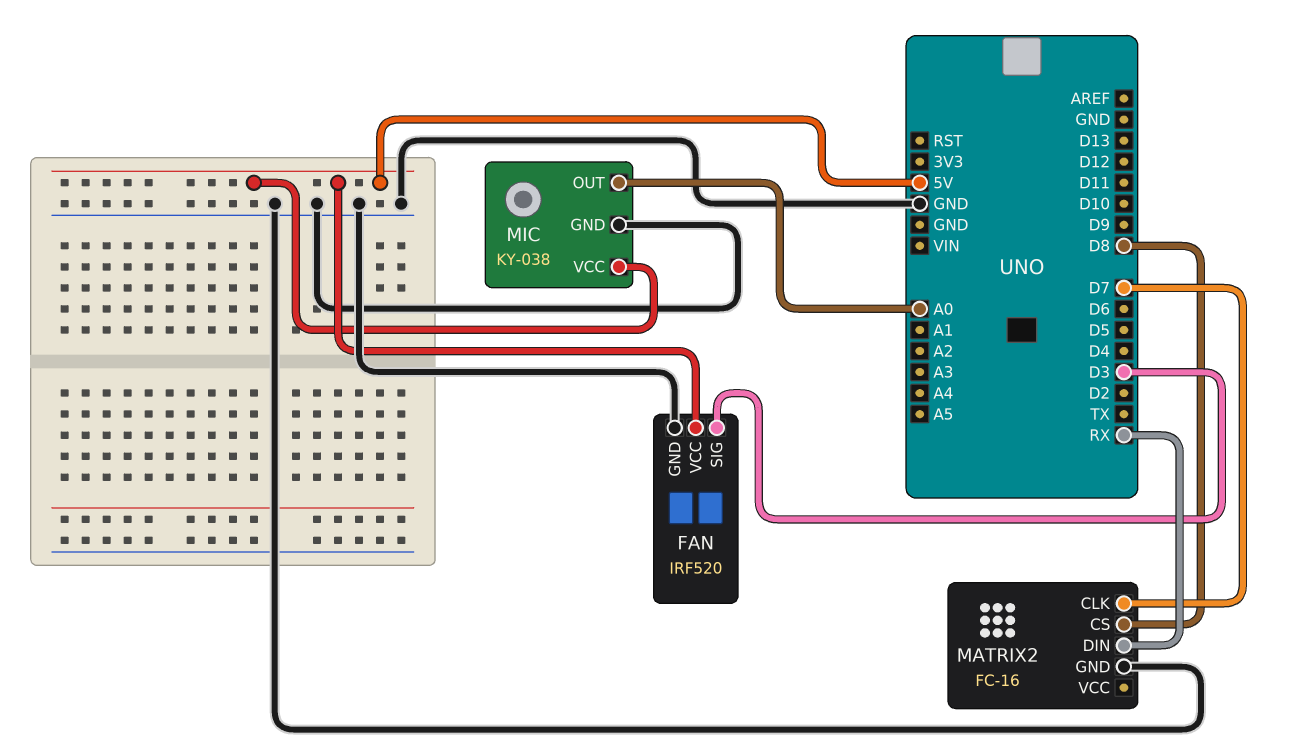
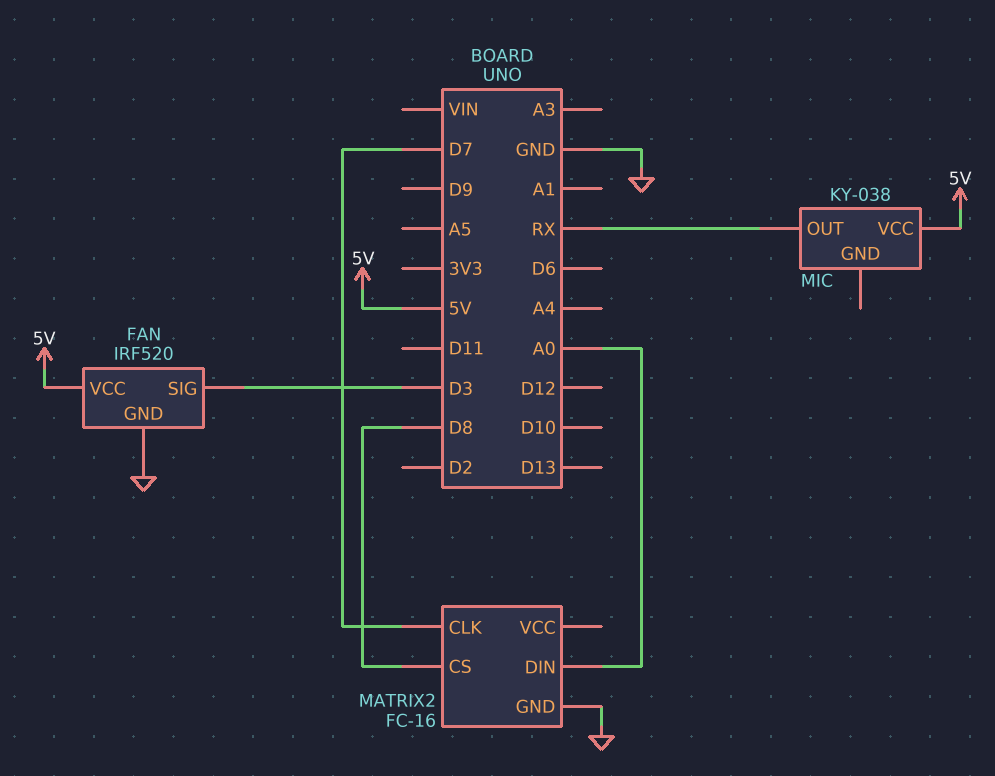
MATRIX2 pin DIN: RX -> A0
MIC pin GND: GND -> none
MIC pin OUT: A0 -> RX

